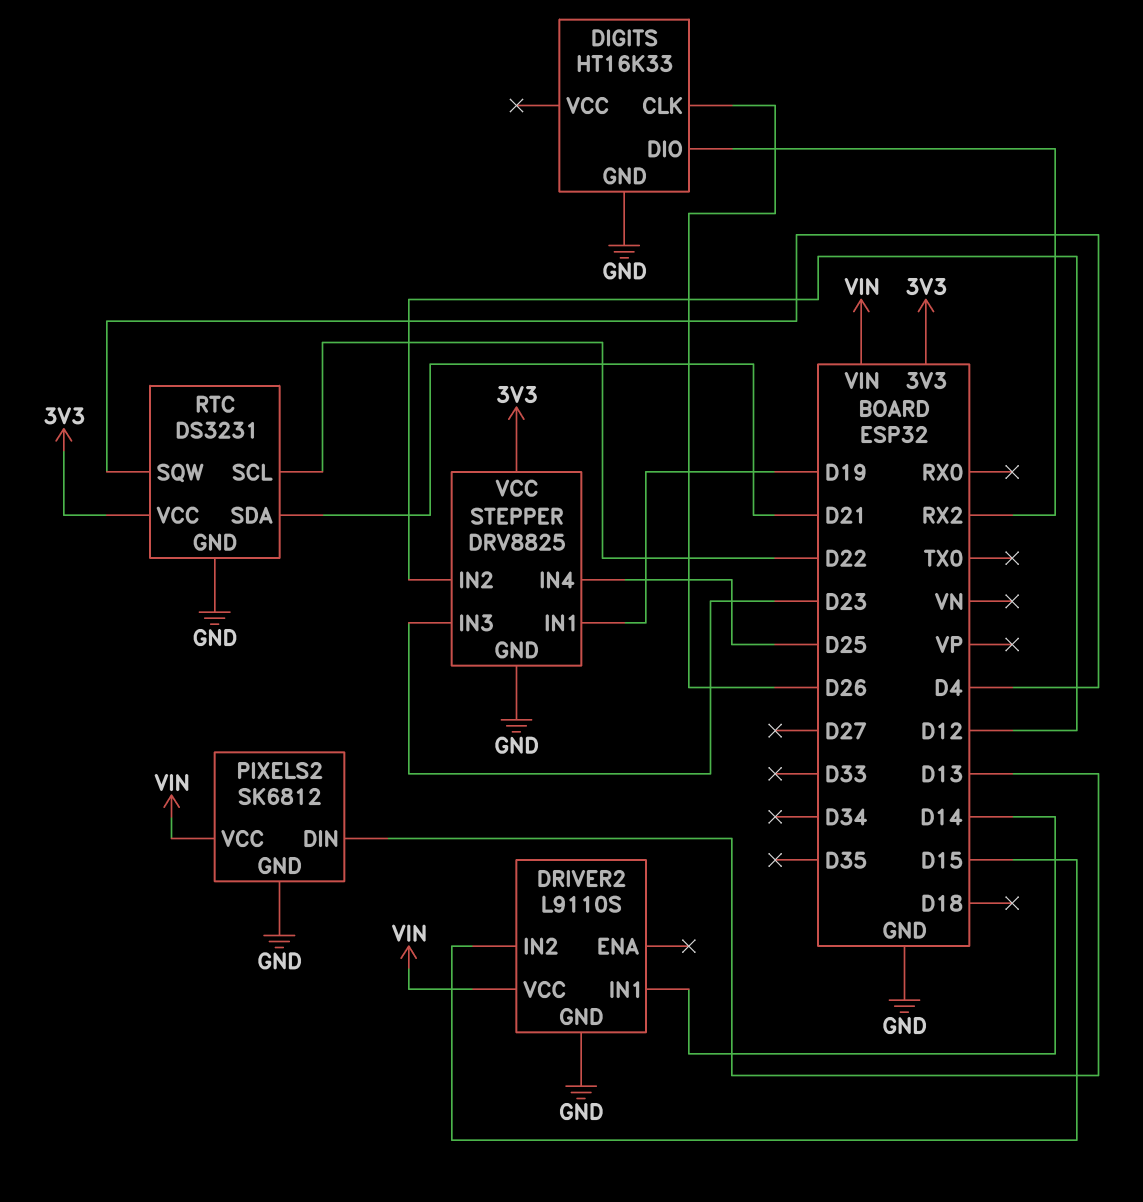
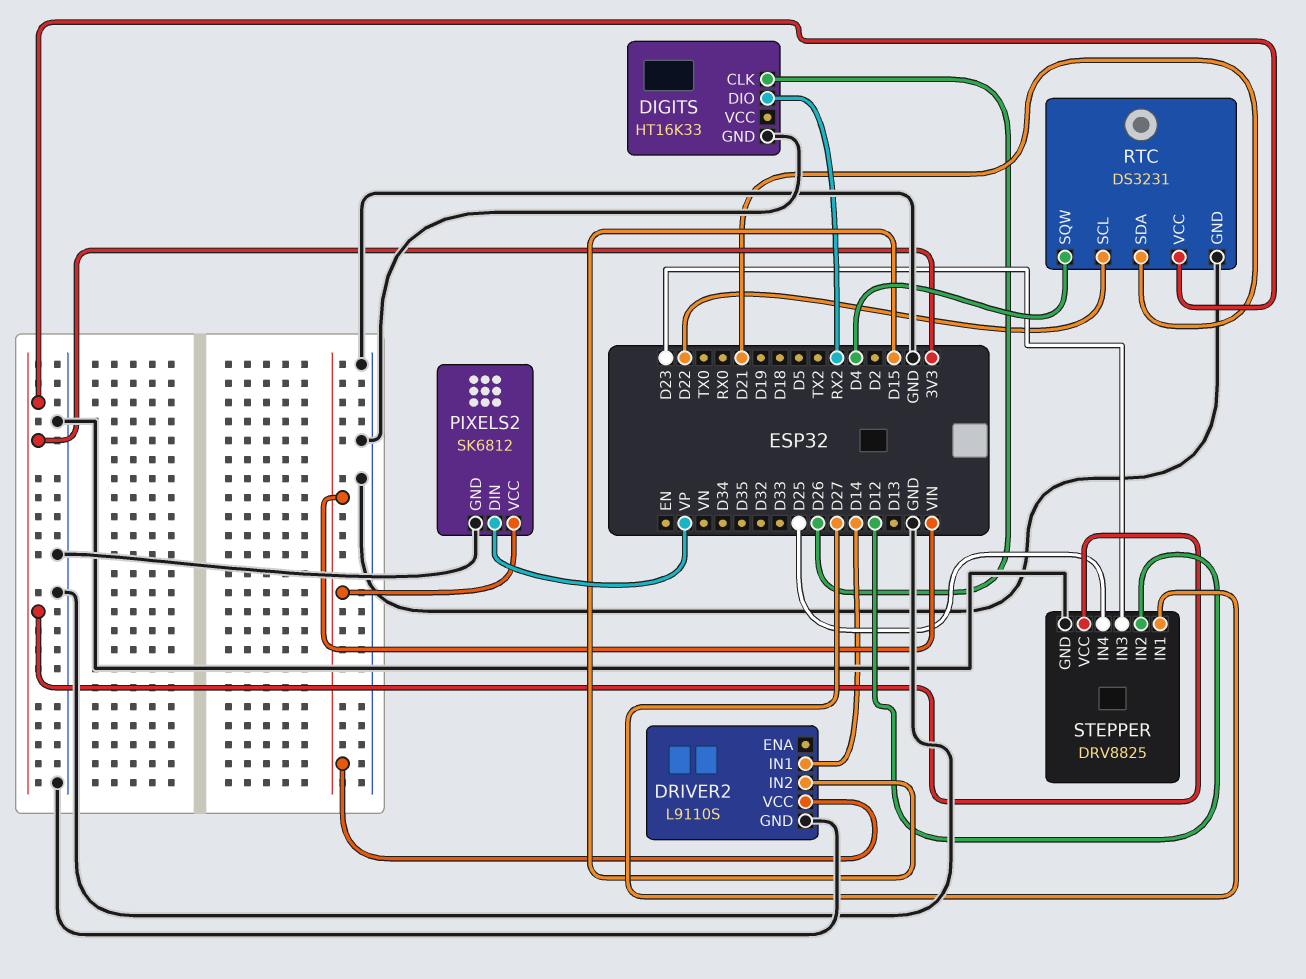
PIXELS2 pin DIN: D13 -> VP
STEPPER pin IN1: D19 -> D27

